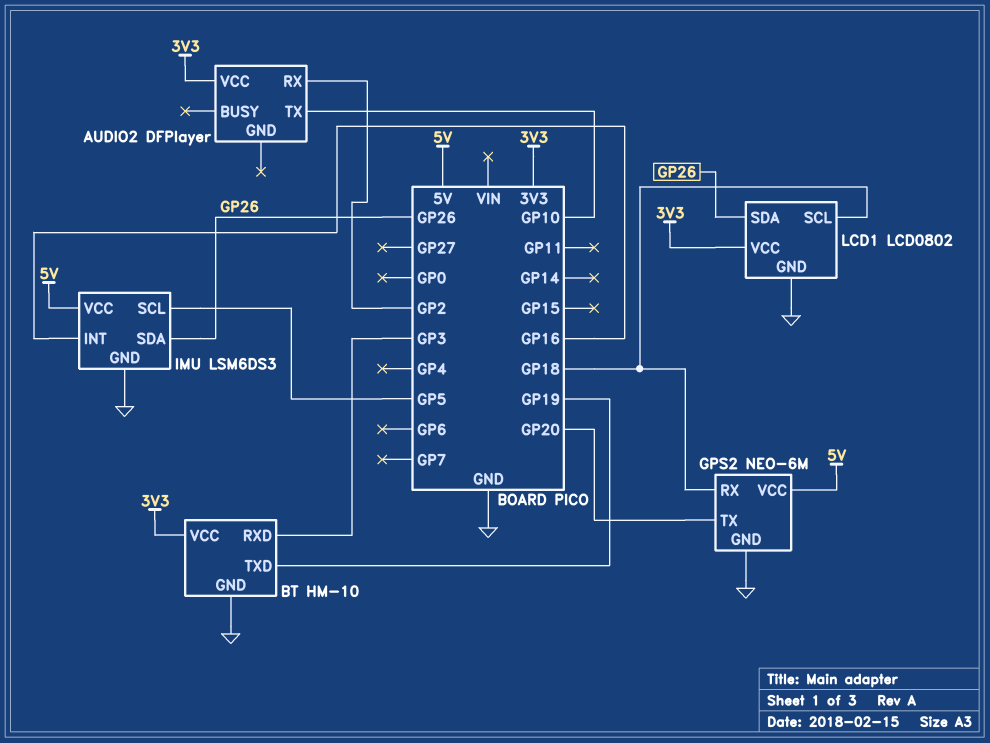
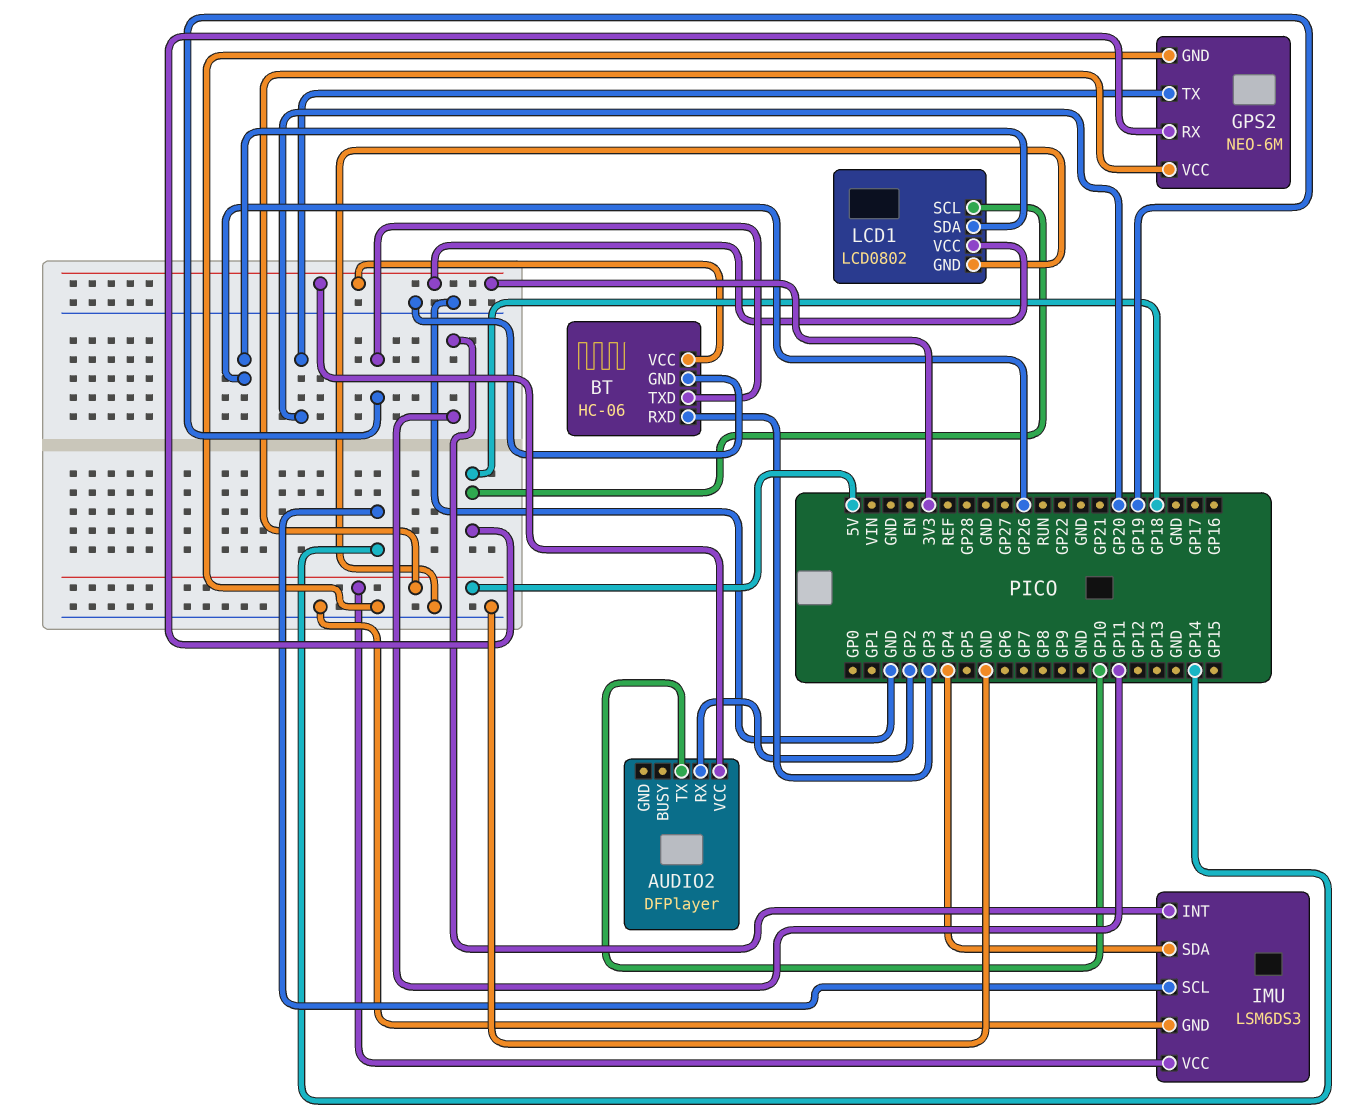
BT: HM-10 -> HC-06
IMU pin INT: GP16 -> GP11
IMU pin SCL: GP5 -> GP14
IMU pin SDA: GP26 -> GP4

